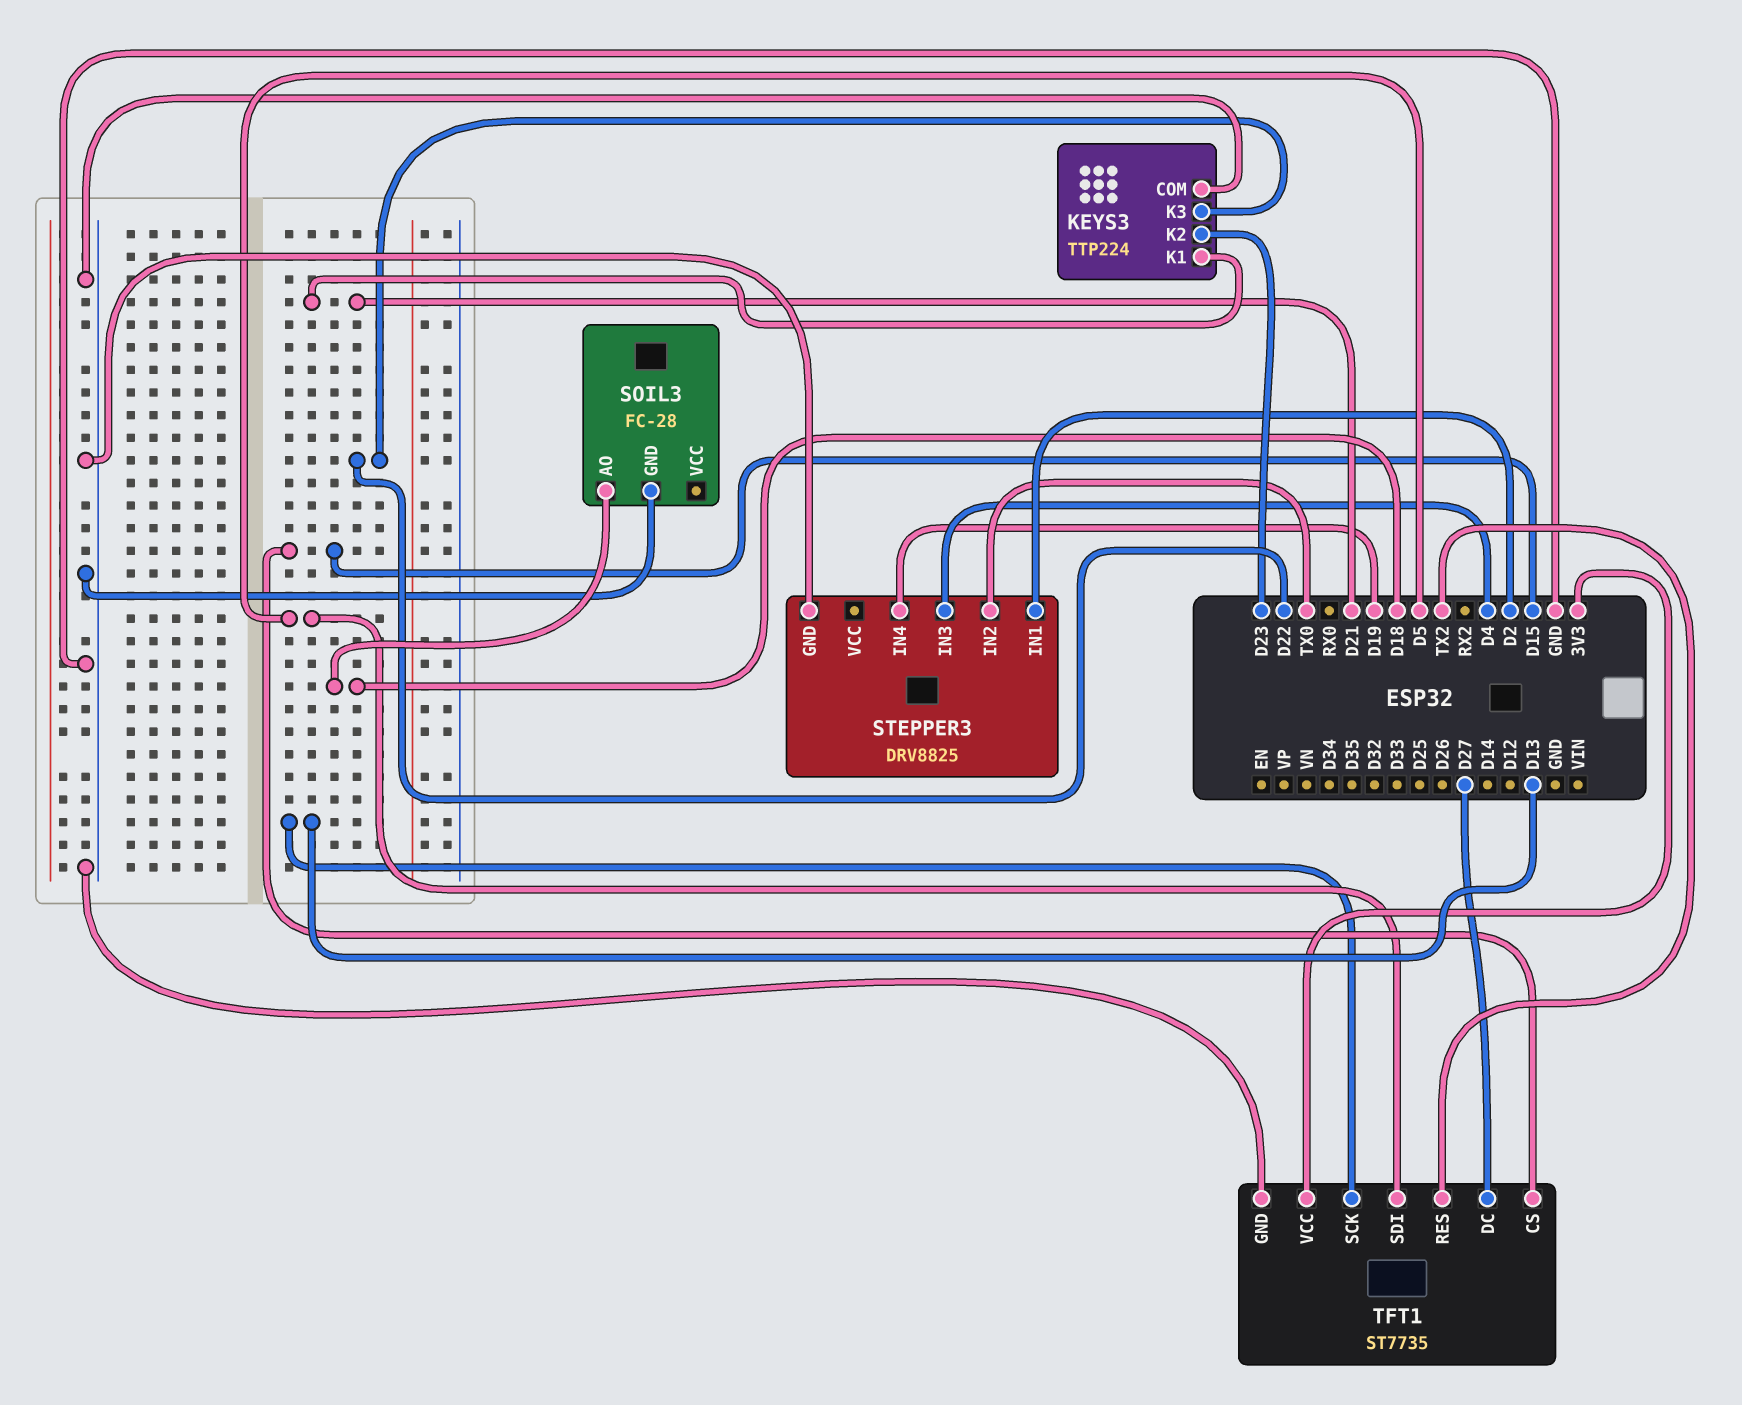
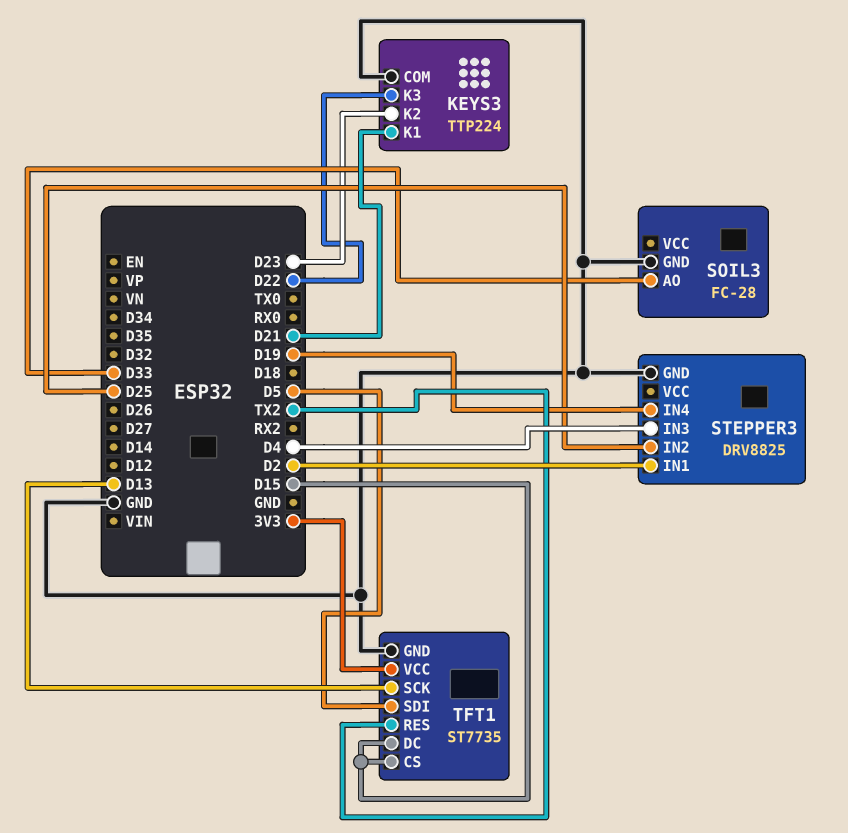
SOIL3 pin AO: D18 -> D33
STEPPER3 pin IN2: TX0 -> D25
TFT1 pin DC: D27 -> D15

